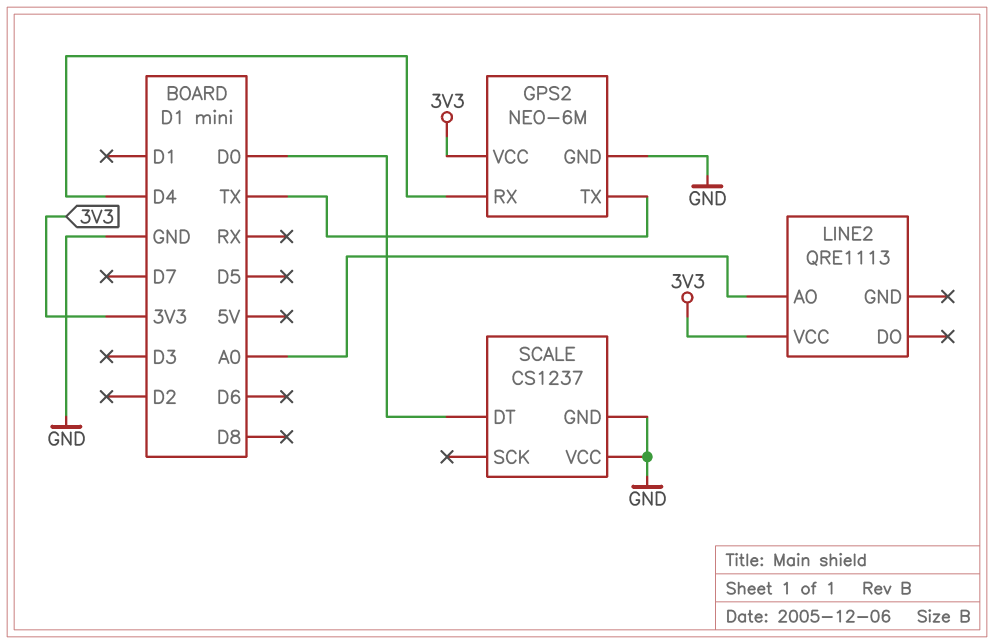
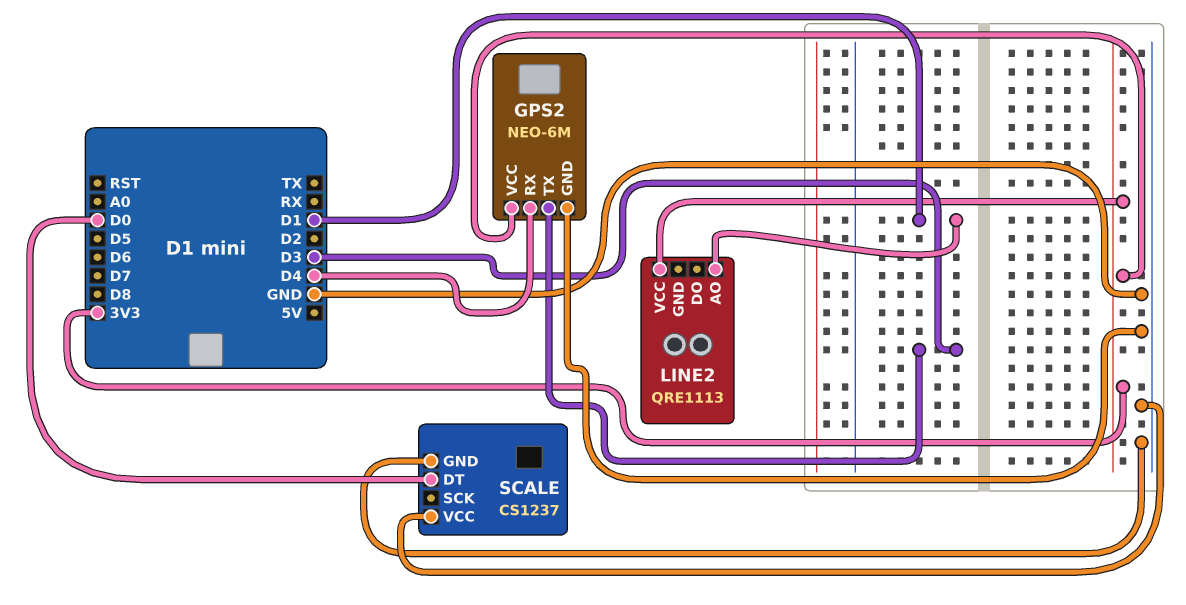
GPS2 pin TX: TX -> D3
LINE2 pin AO: A0 -> D1

